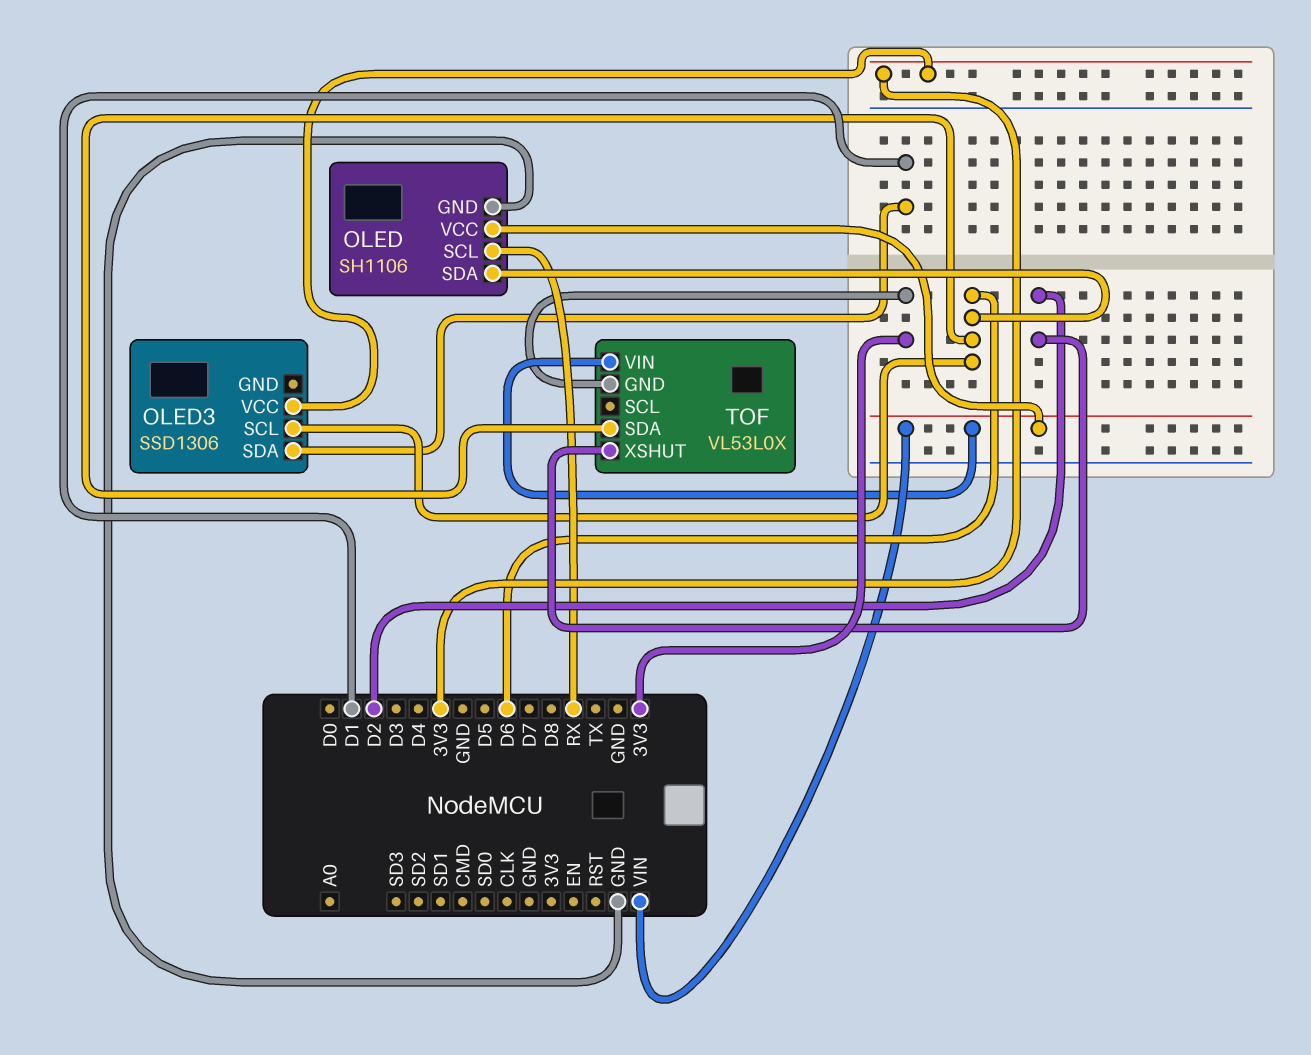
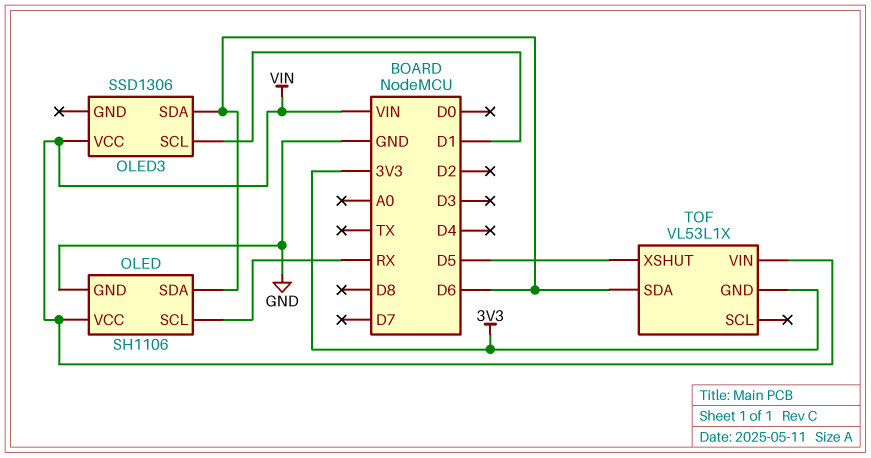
OLED3 pin SCL: D6 -> D1
OLED3 pin SDA: D1 -> D6
OLED3 pin VCC: 3V3 -> VIN
TOF: VL53L0X -> VL53L1X
TOF pin XSHUT: D2 -> D5

